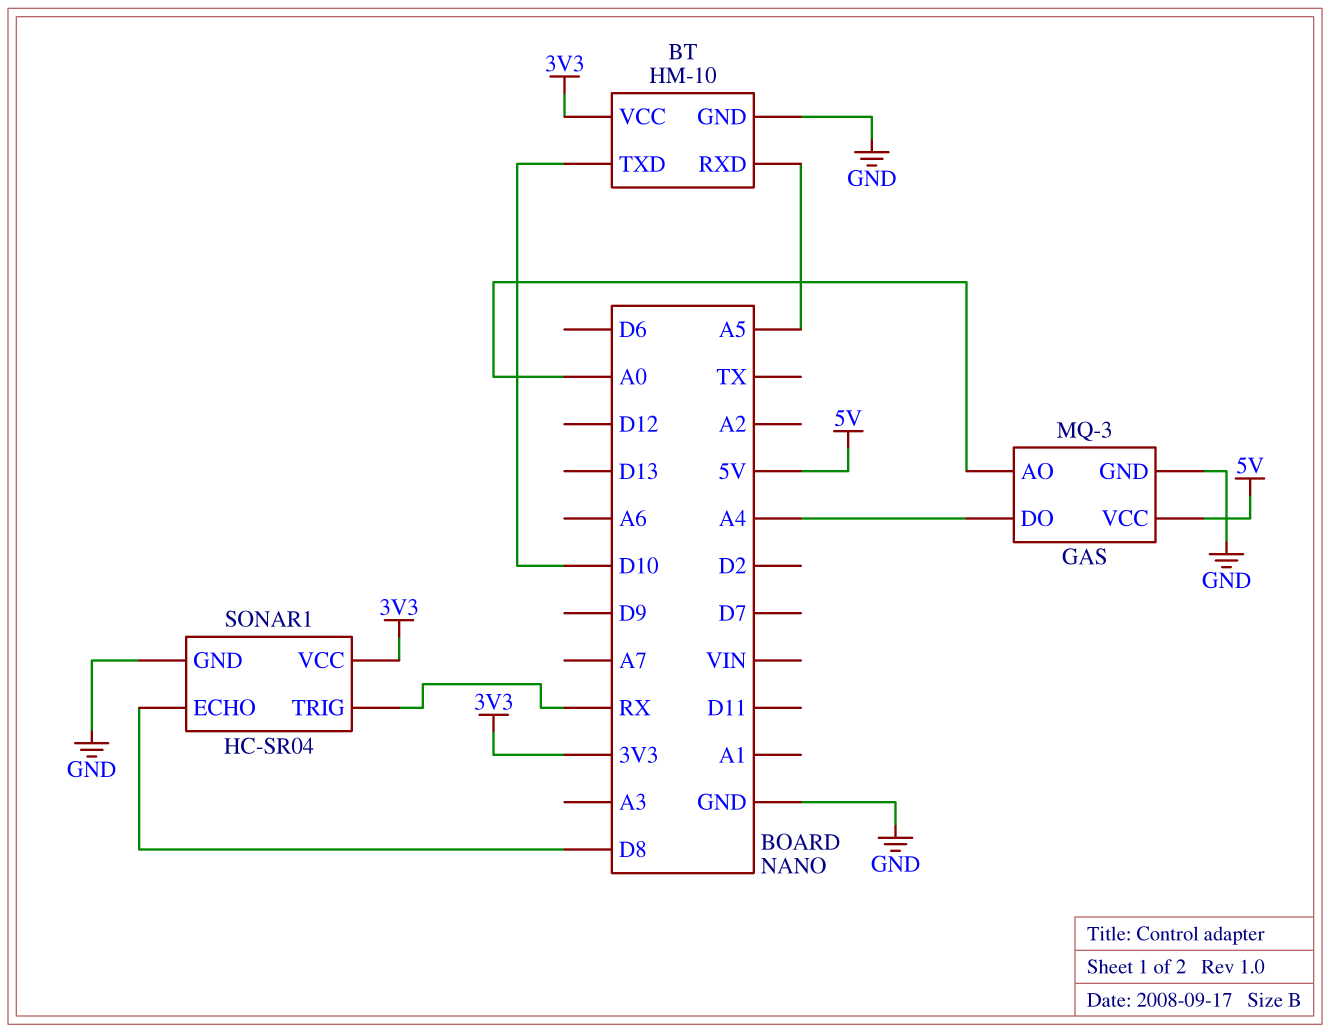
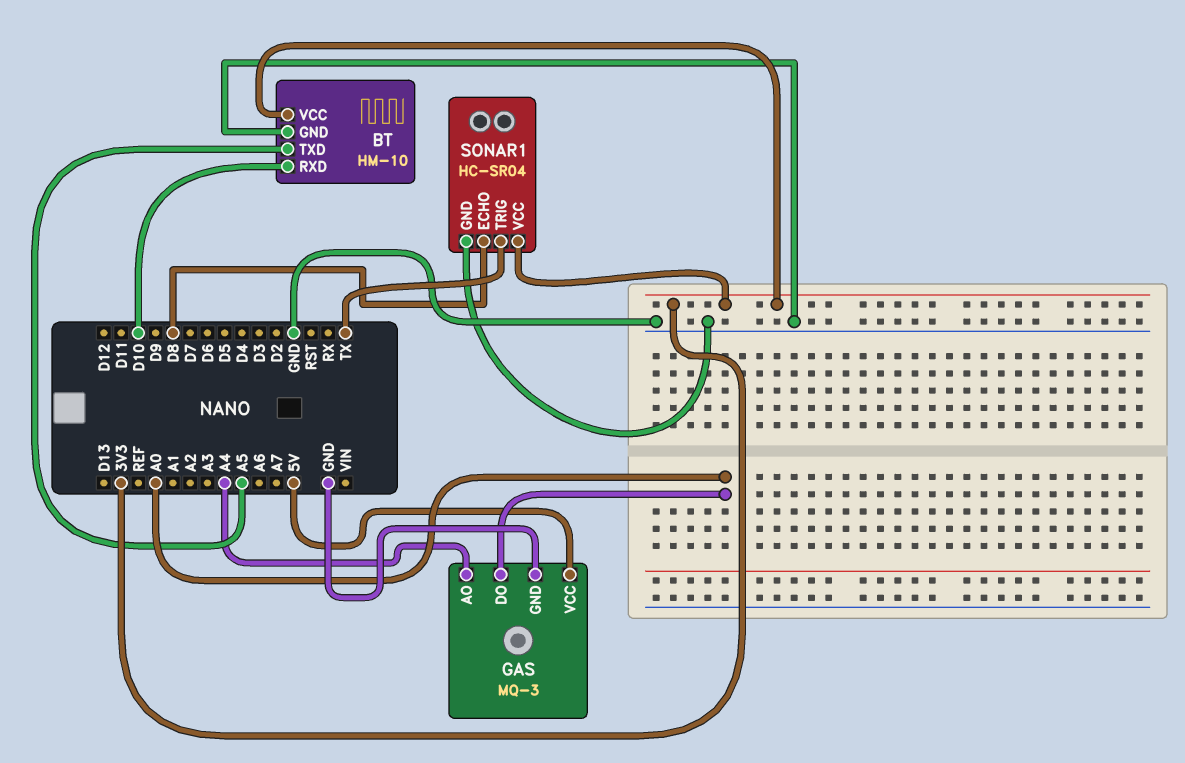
BT pin RXD: A5 -> D10
BT pin TXD: D10 -> A5
GAS pin AO: A0 -> A4
GAS pin DO: A4 -> A0
SONAR1 pin TRIG: RX -> TX

